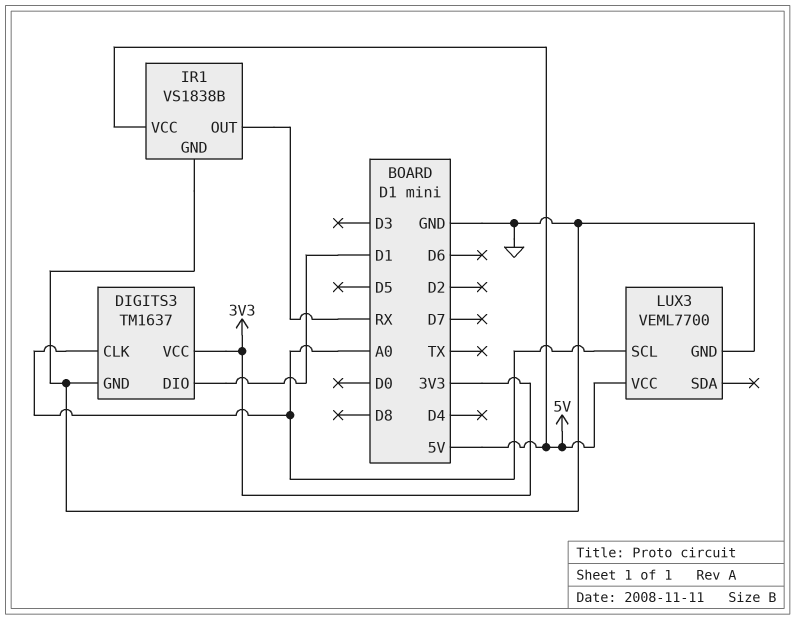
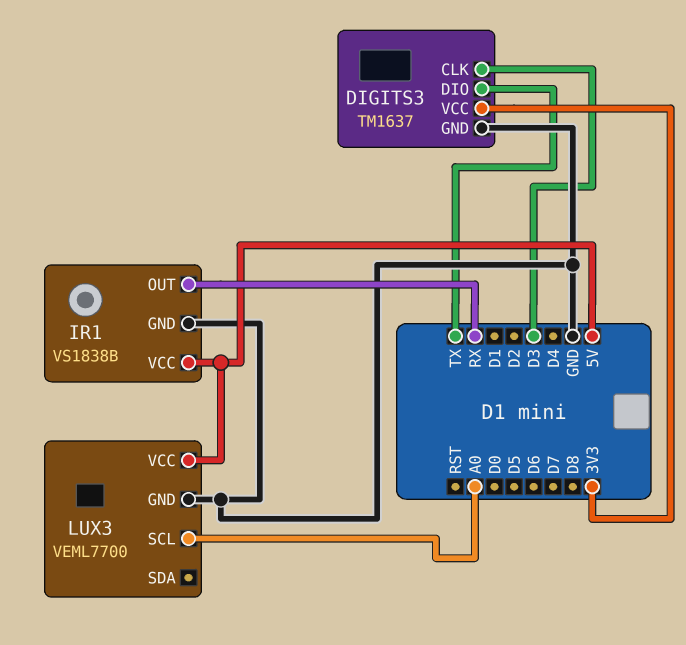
DIGITS3 pin CLK: A0 -> D3
DIGITS3 pin DIO: D1 -> TX

